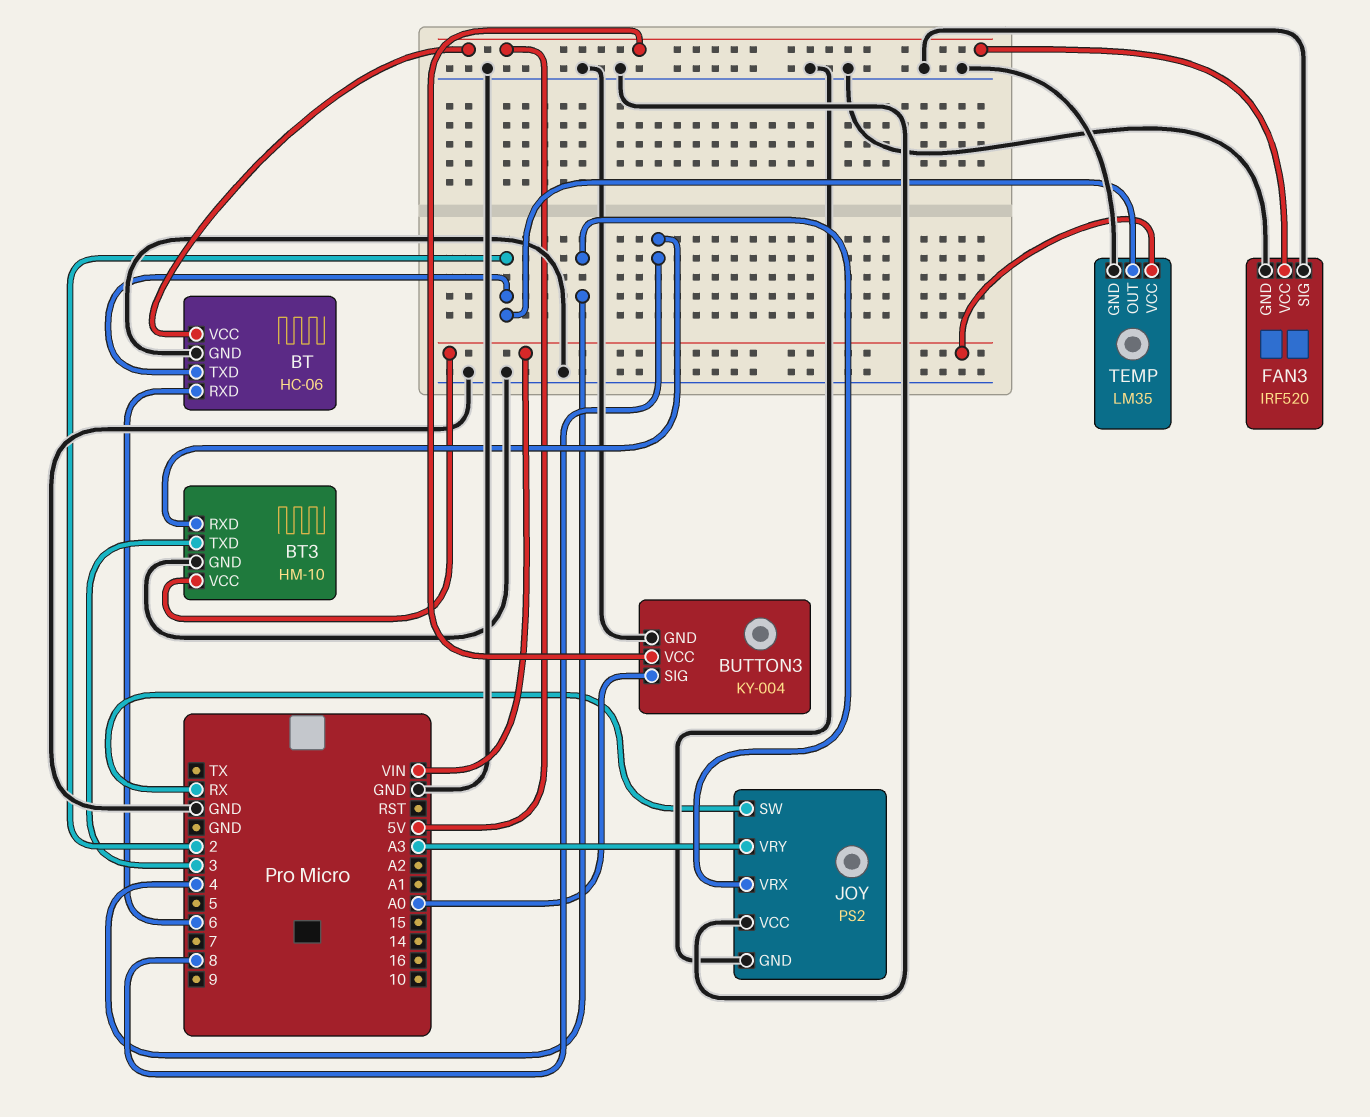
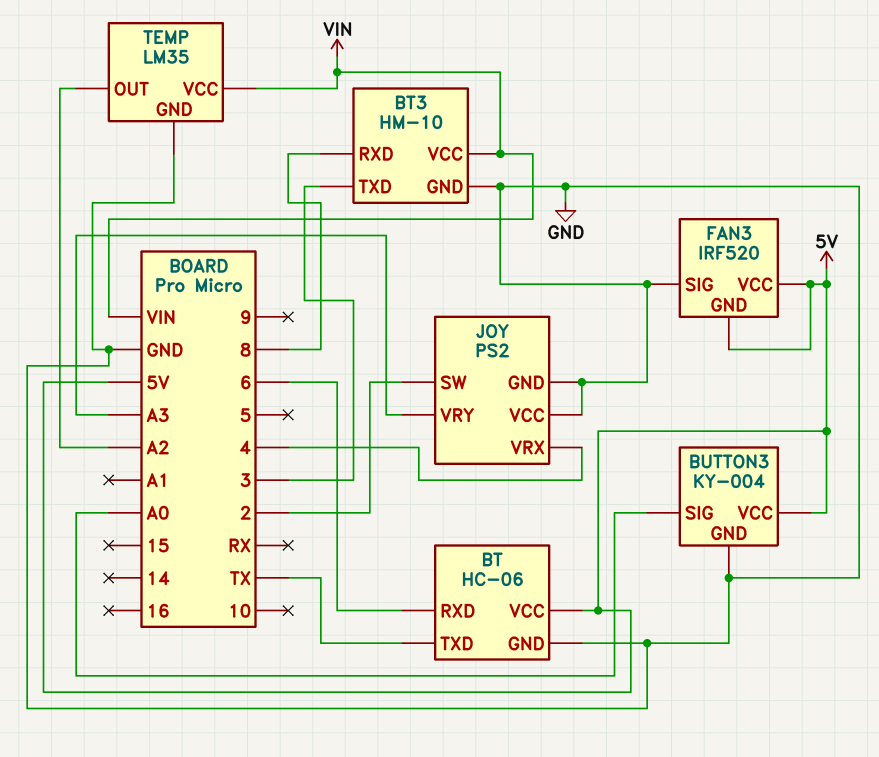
BT pin TXD: 2 -> TX
FAN3 pin GND: GND -> 5V
JOY pin SW: RX -> 2
TEMP pin OUT: 2 -> A2

